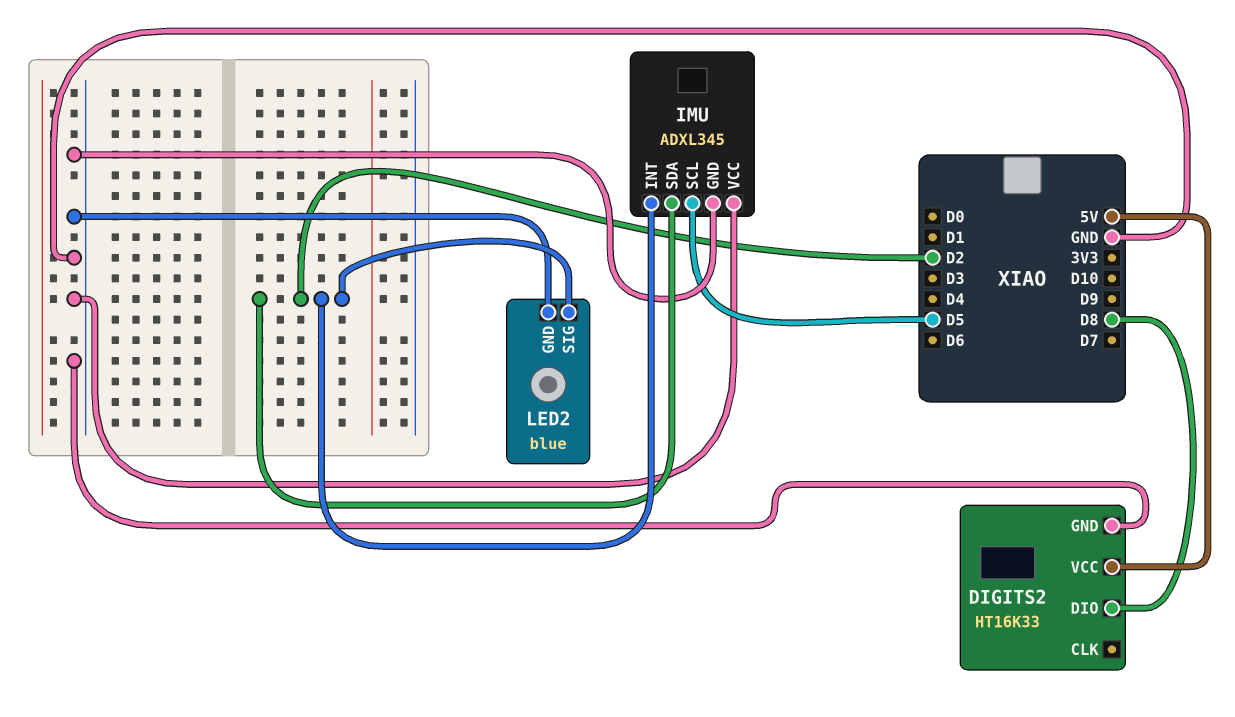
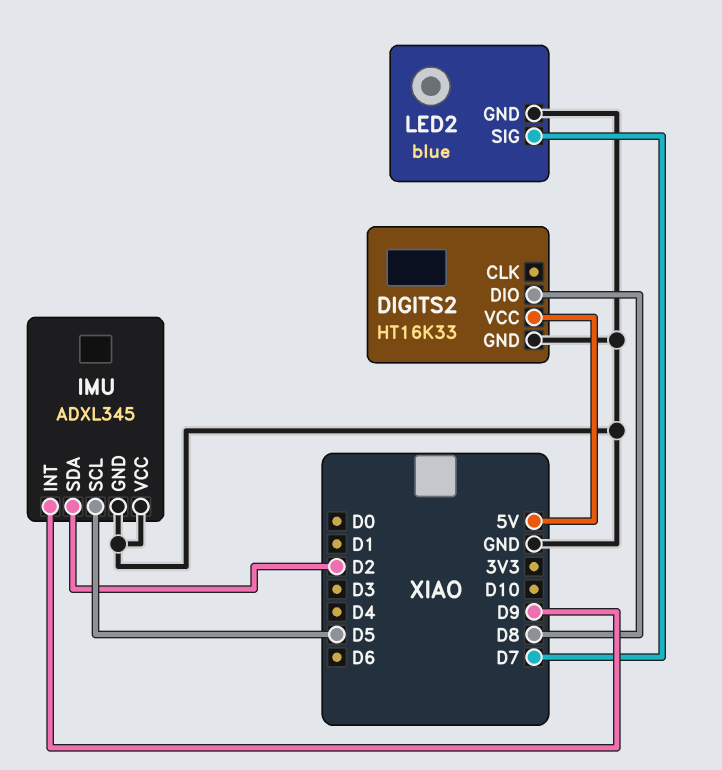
IMU pin INT: D2 -> D9
LED2 pin SIG: D2 -> D7

